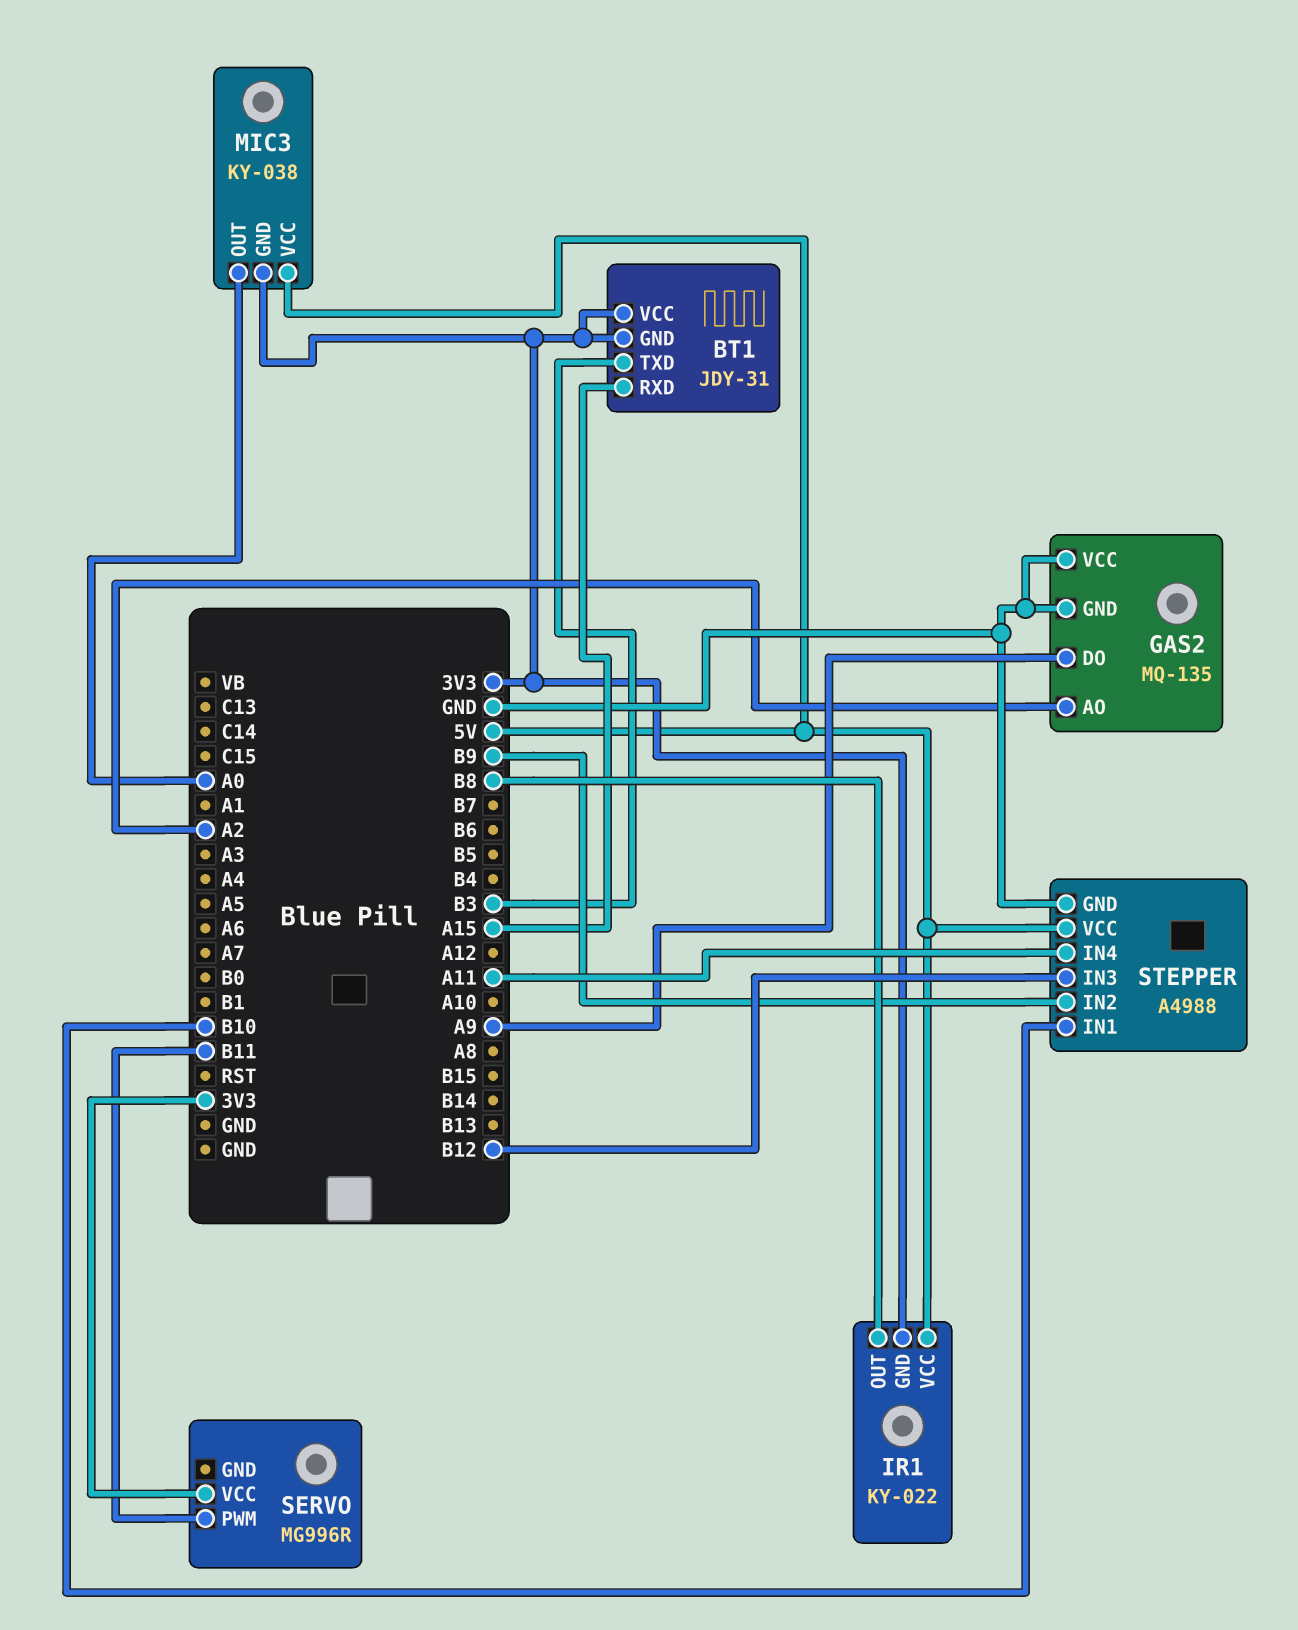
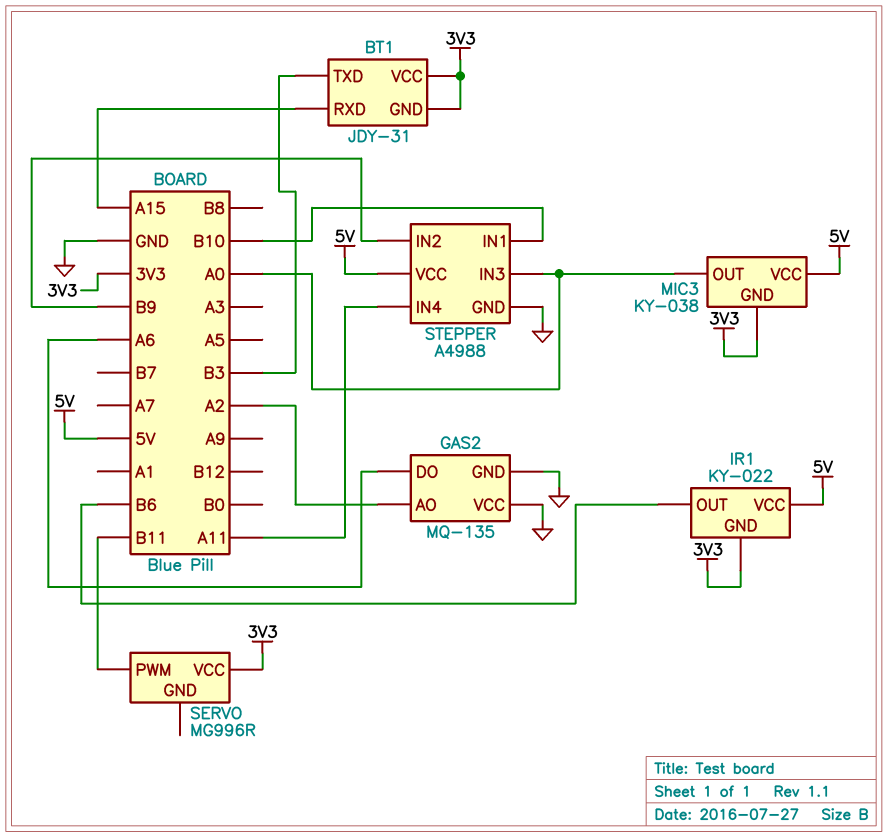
GAS2 pin DO: A9 -> A6
IR1 pin OUT: B8 -> B6
STEPPER pin IN3: B12 -> A0

